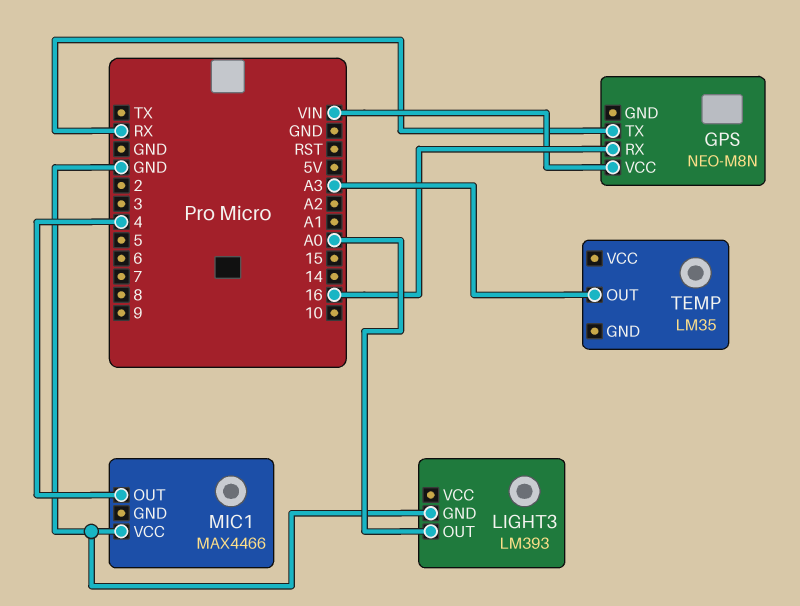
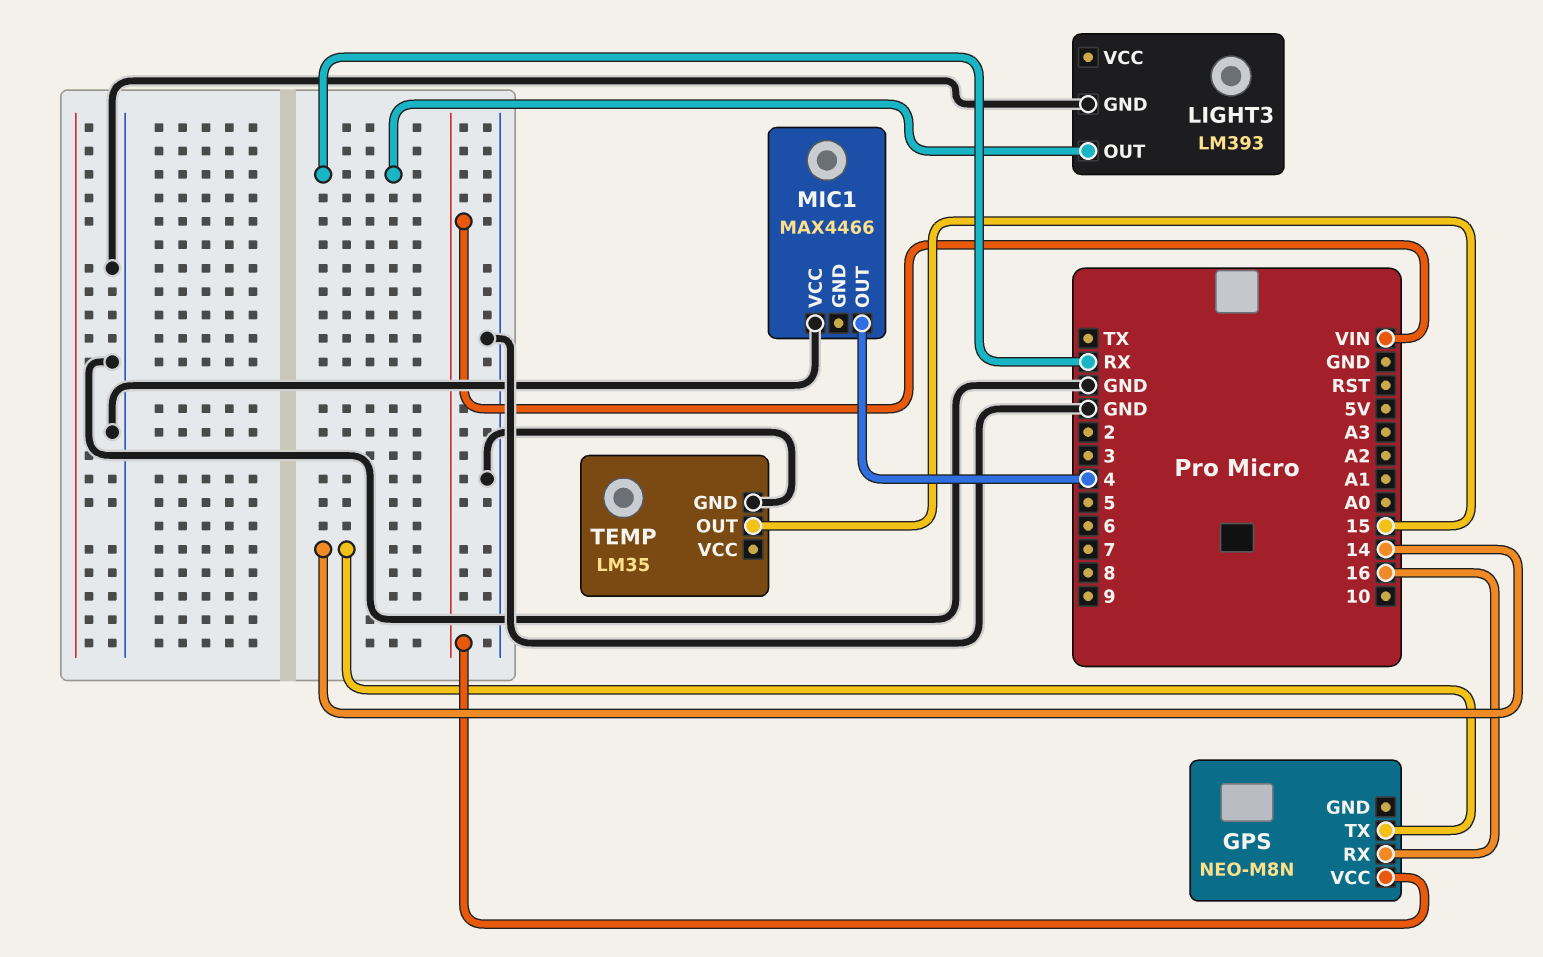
GPS pin TX: RX -> 14
LIGHT3 pin OUT: A0 -> RX
TEMP pin GND: none -> GND
TEMP pin OUT: A3 -> 15

